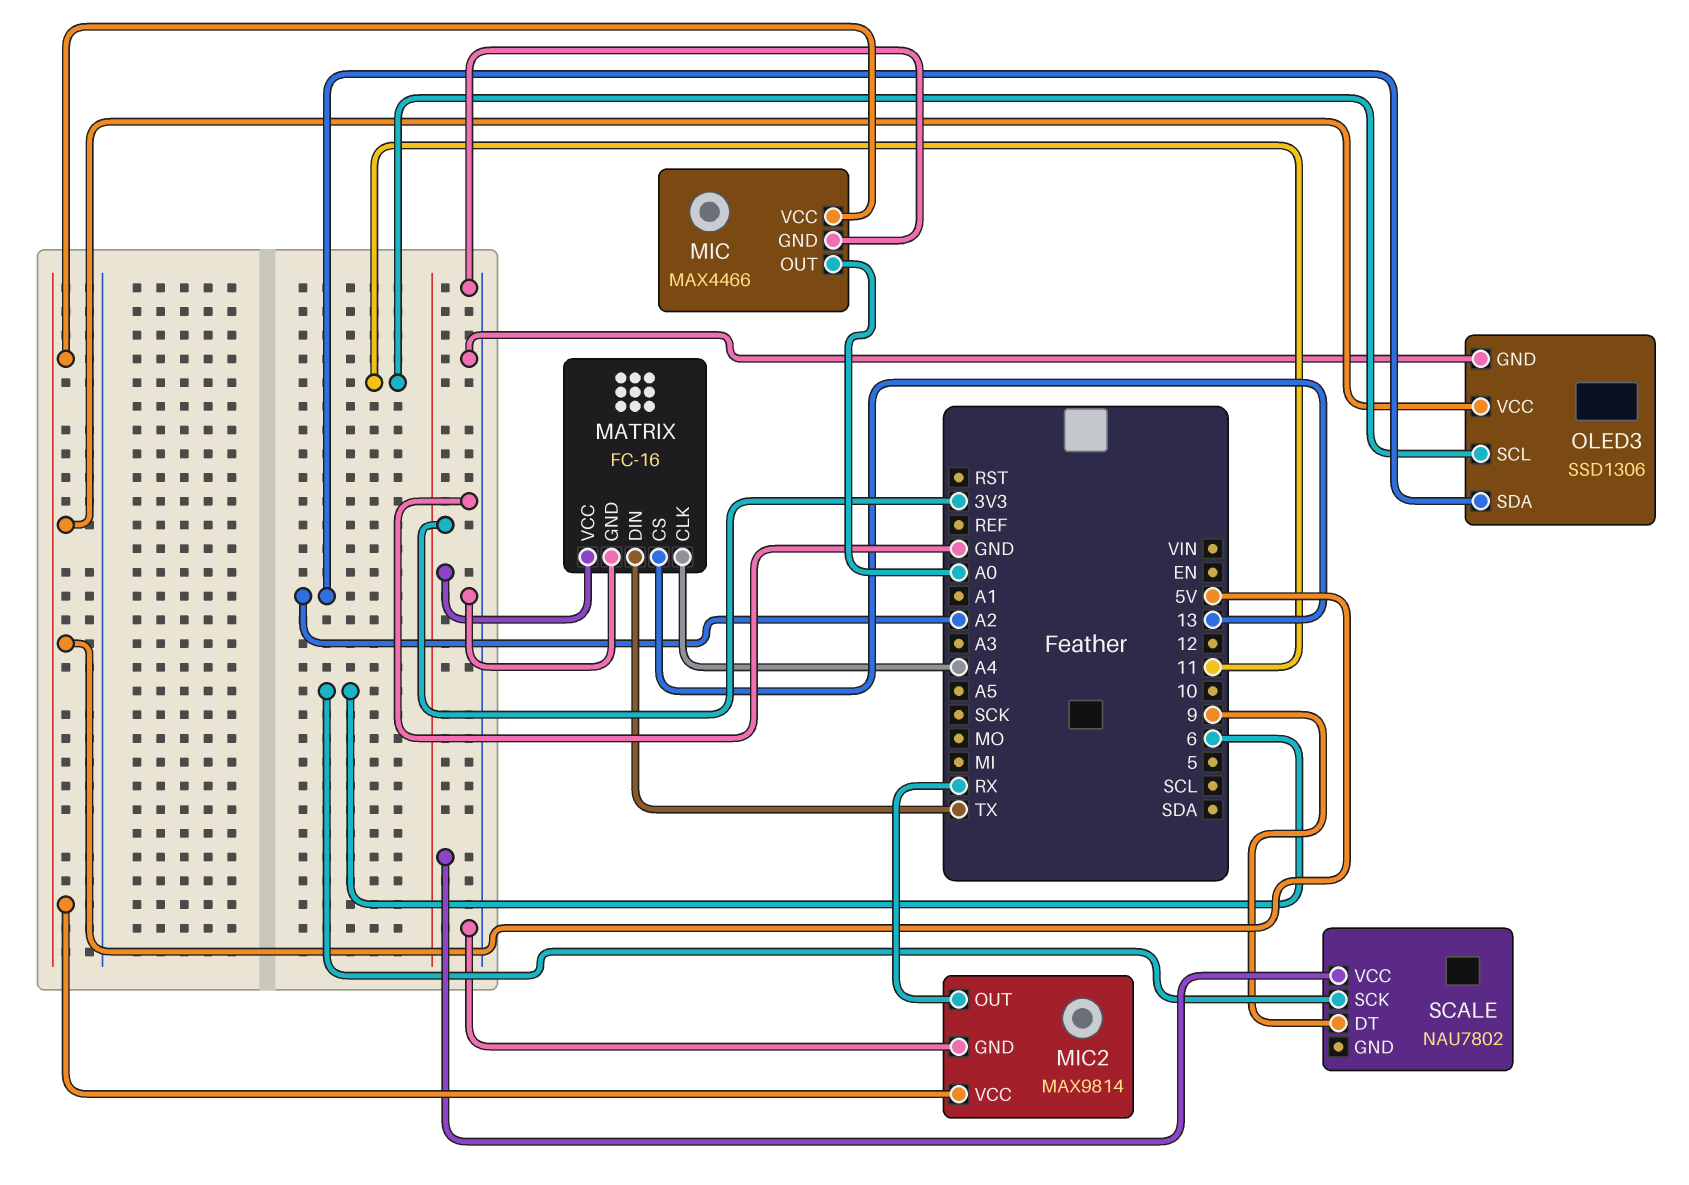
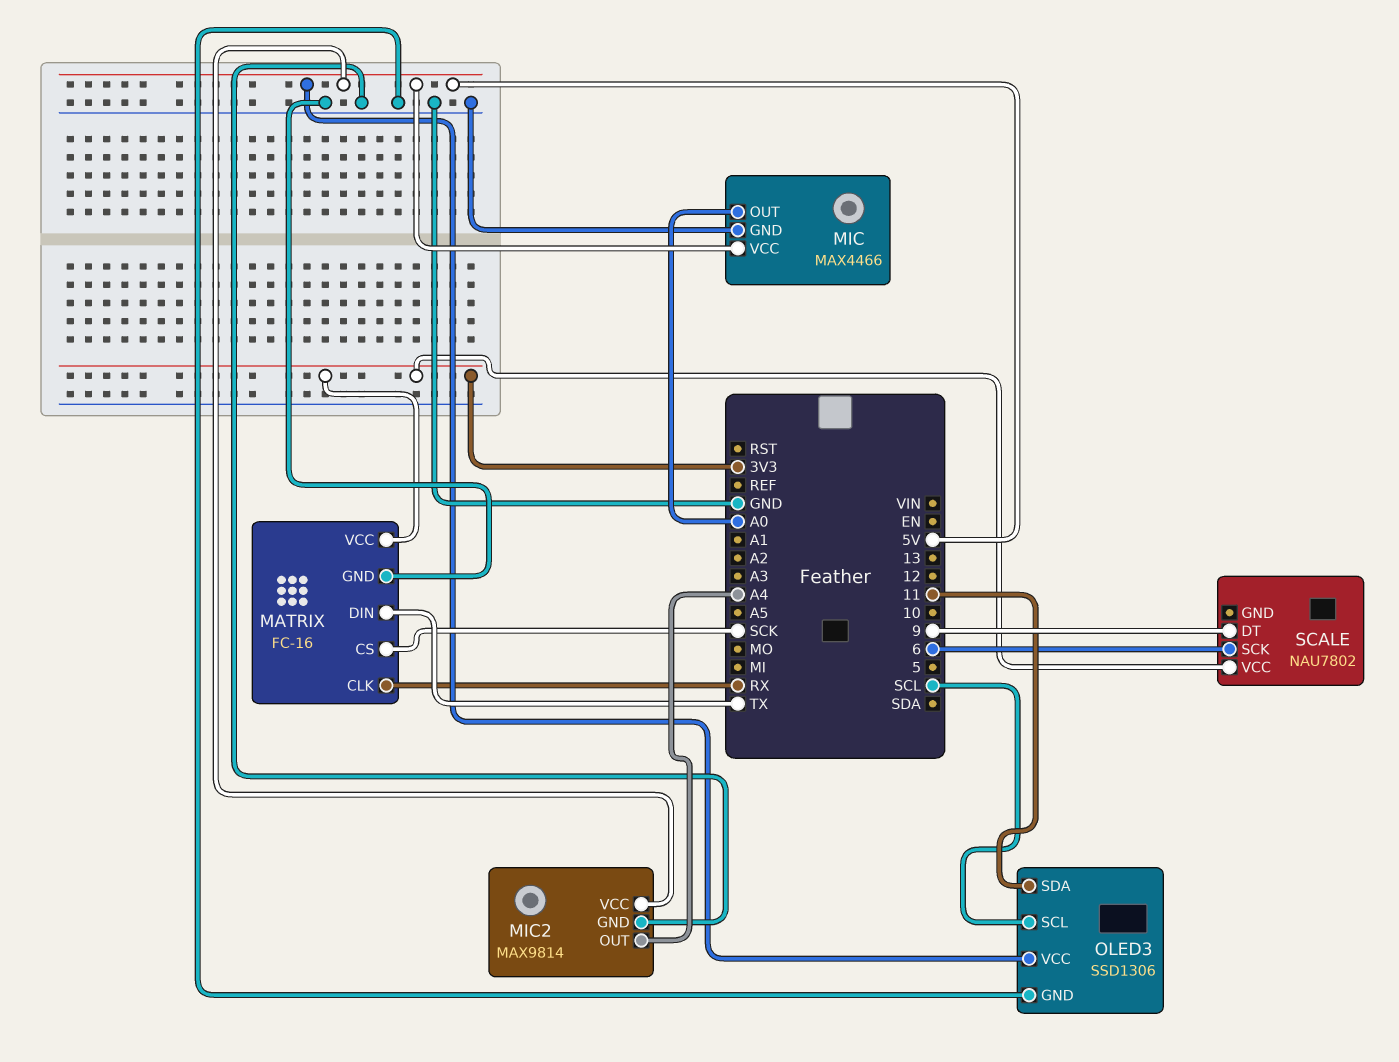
MATRIX pin CLK: A4 -> RX
MATRIX pin CS: 13 -> SCK
MIC2 pin OUT: RX -> A4
OLED3 pin SCL: 11 -> SCL
OLED3 pin SDA: A2 -> 11

